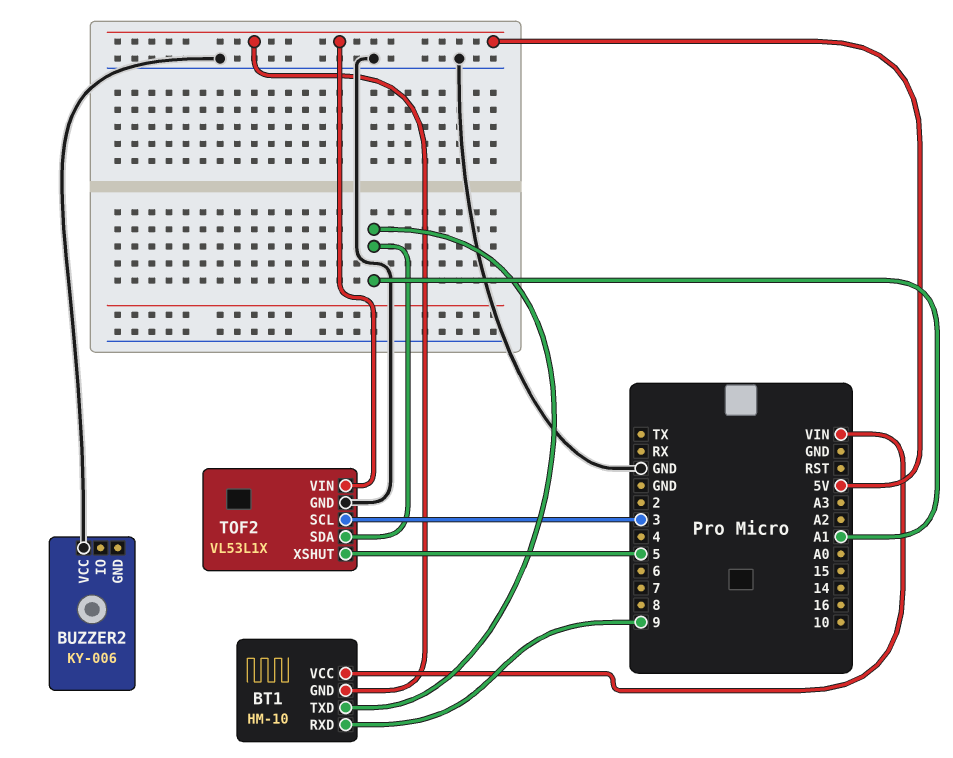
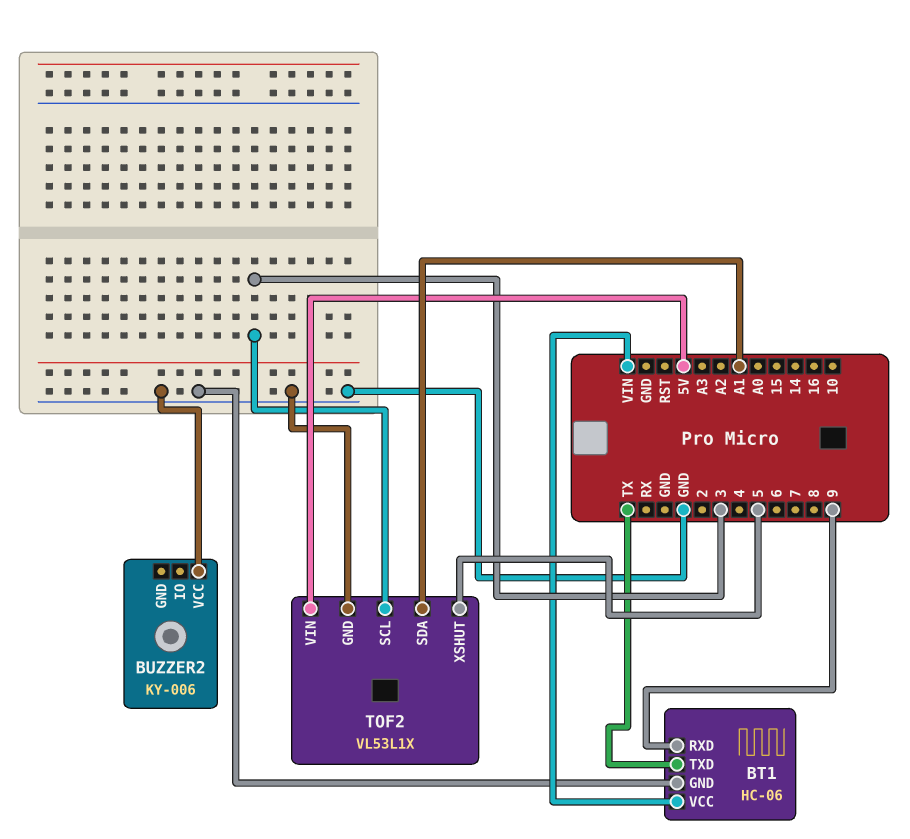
BT1: HM-10 -> HC-06
BT1 pin GND: 5V -> GND
BT1 pin TXD: A1 -> TX

